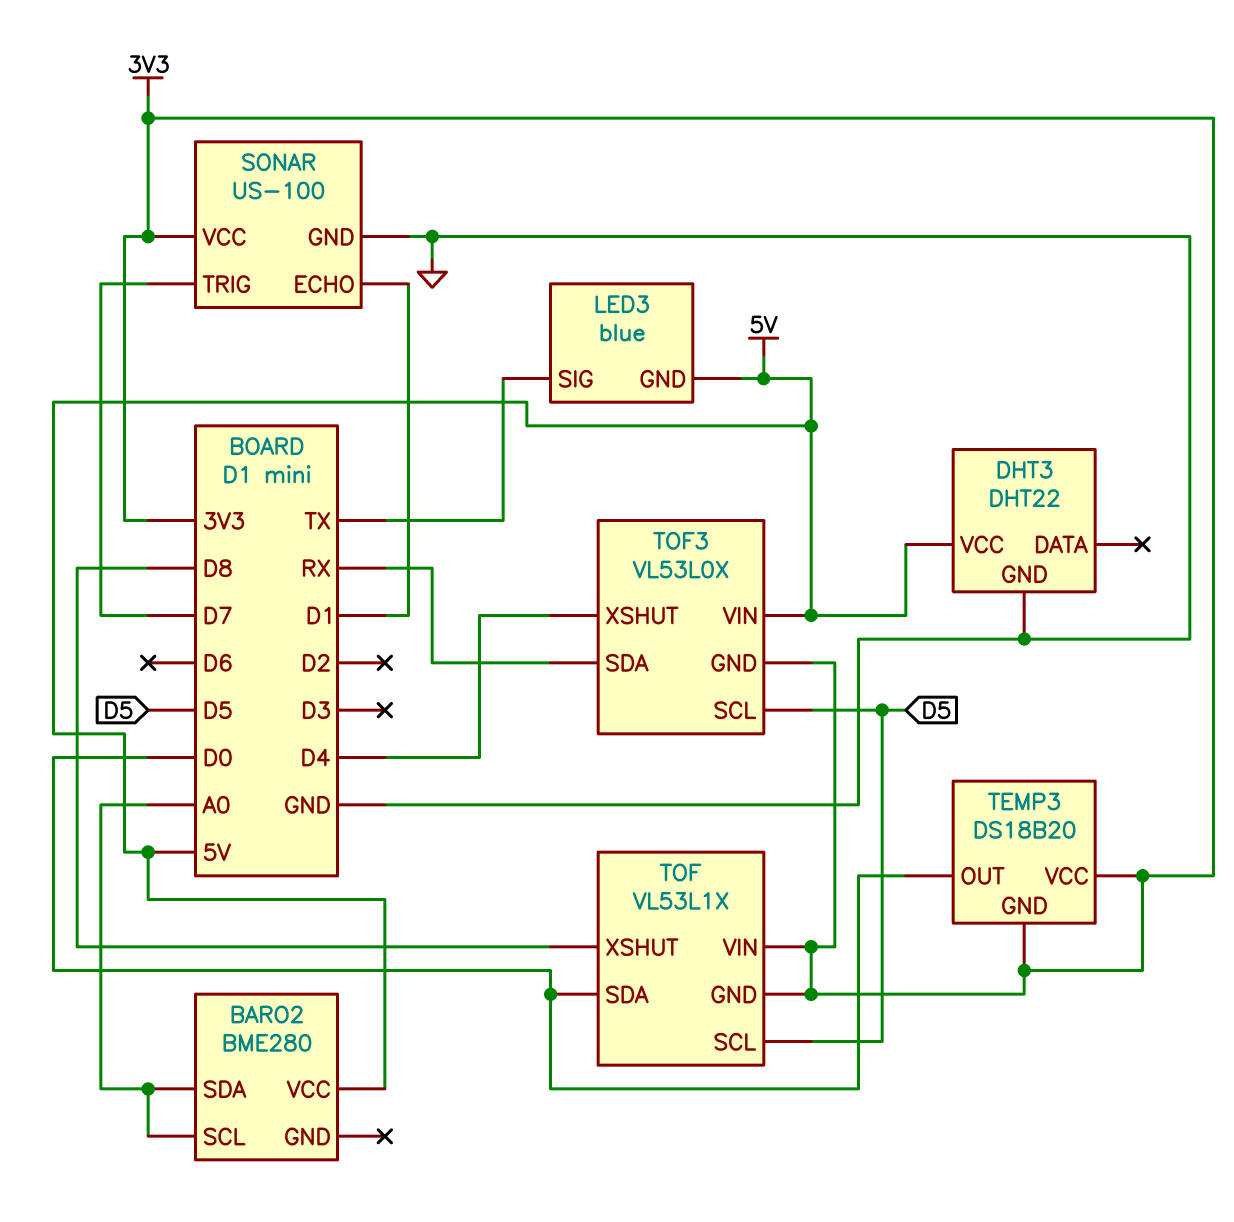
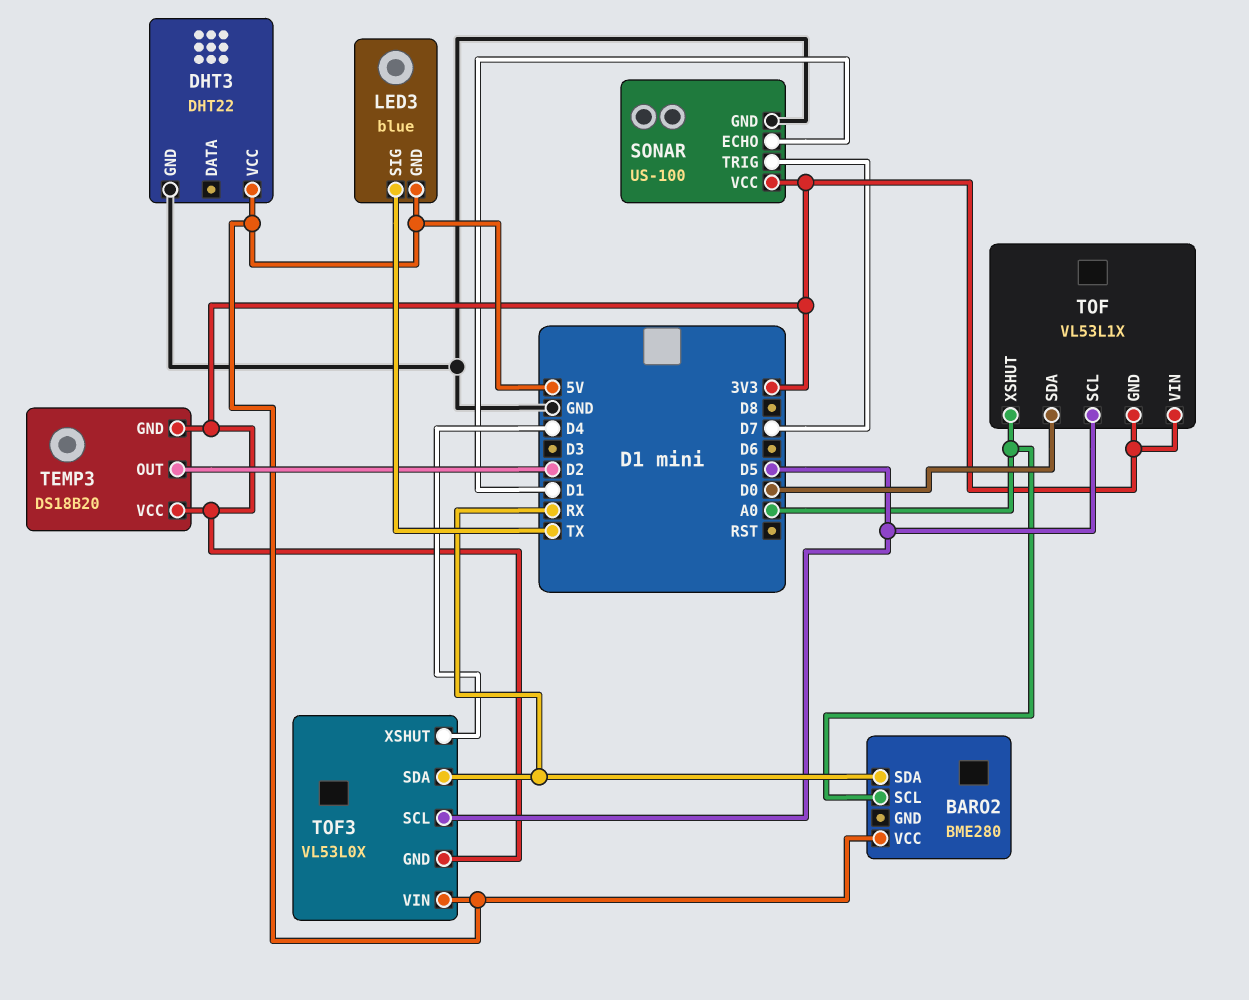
BARO2 pin SDA: A0 -> RX
TEMP3 pin OUT: D0 -> D2
TOF pin XSHUT: D8 -> A0

